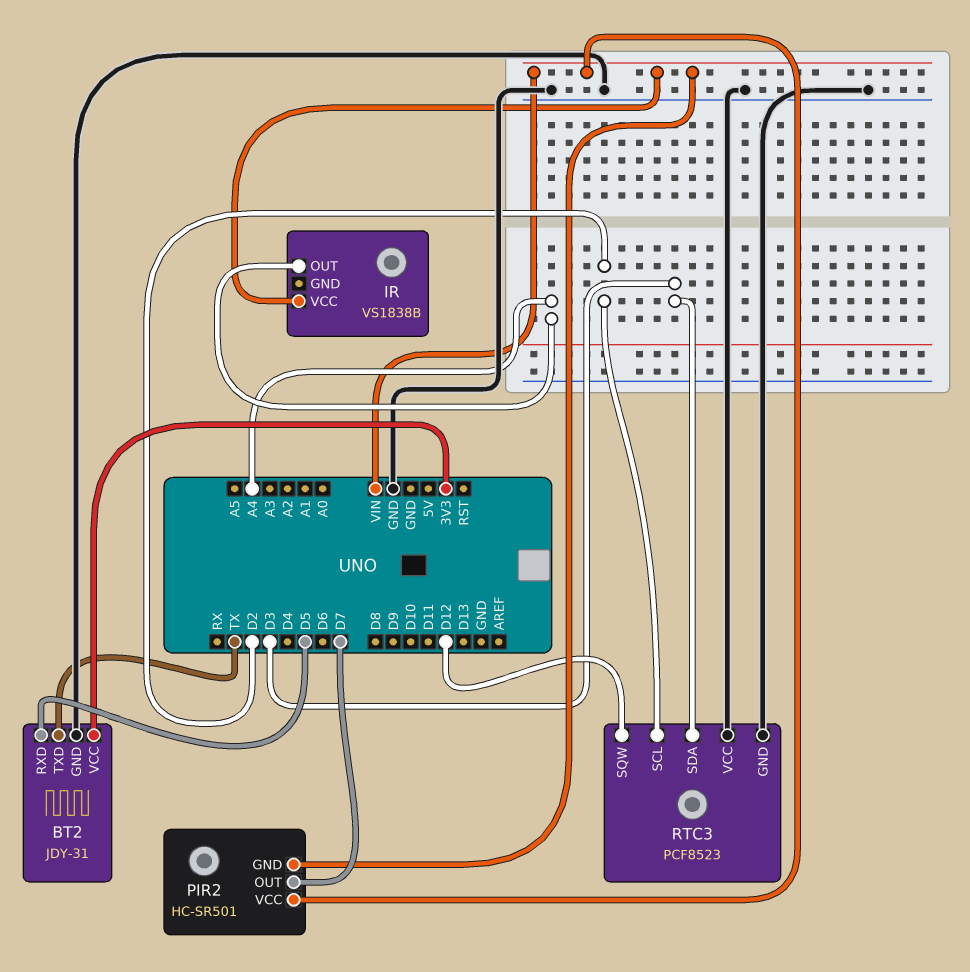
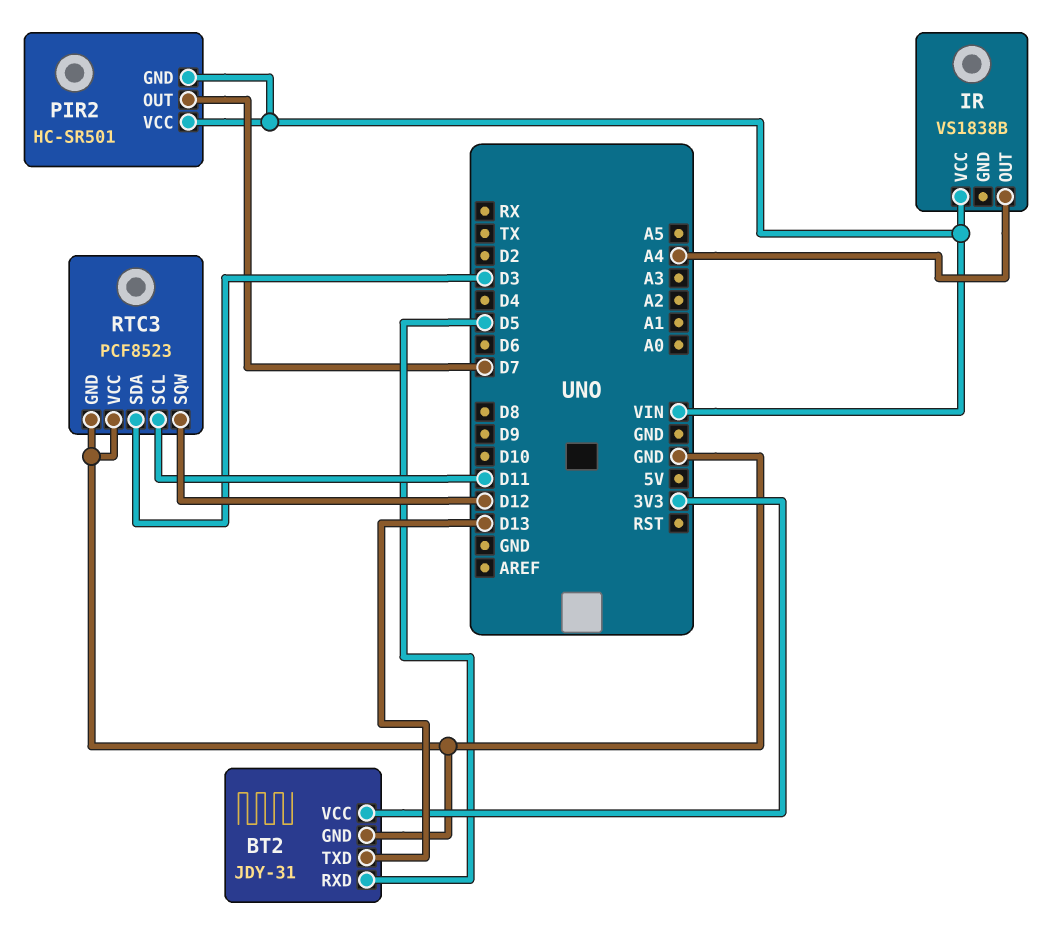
BT2 pin TXD: TX -> D13
RTC3 pin SCL: D2 -> D11

